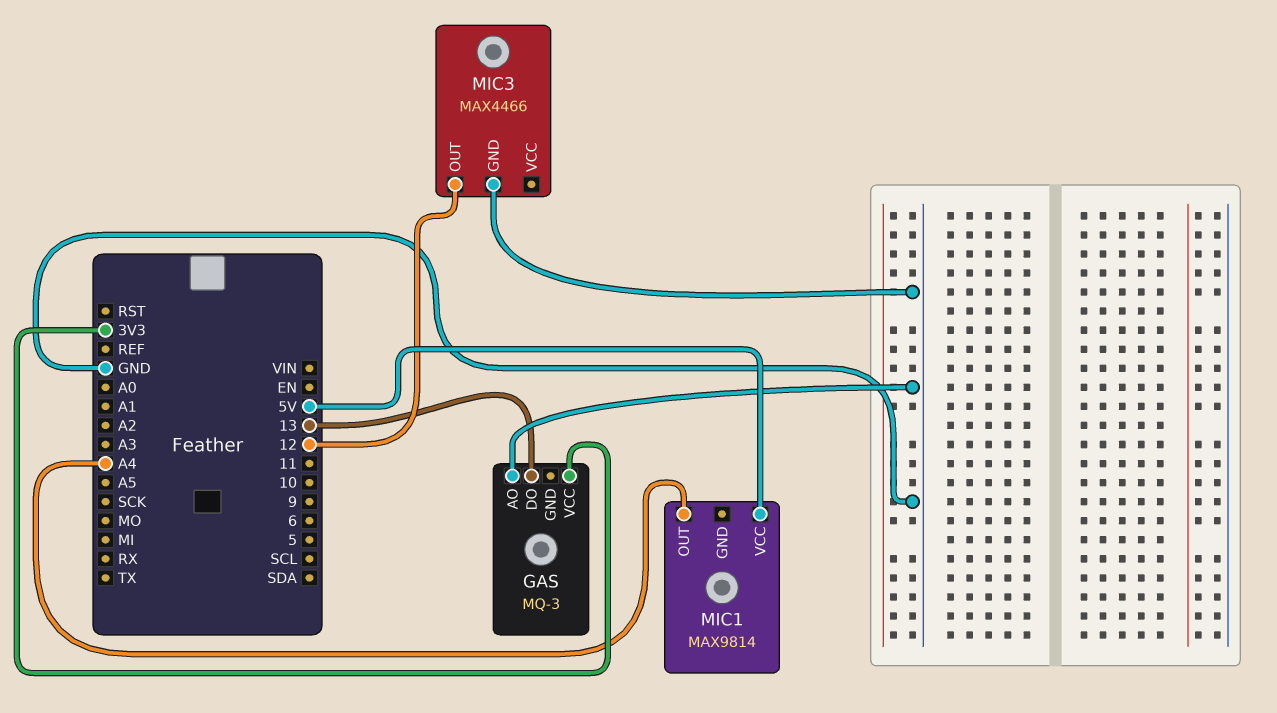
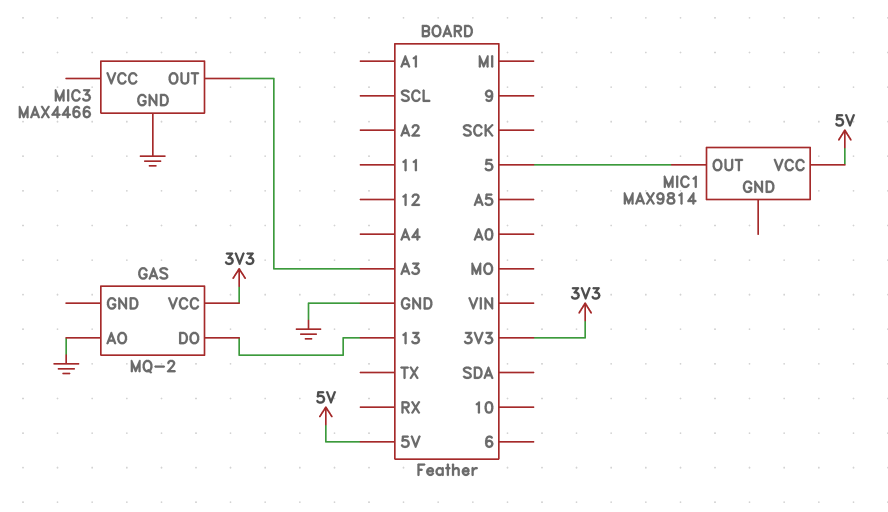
GAS: MQ-3 -> MQ-2
MIC1 pin OUT: A4 -> 5
MIC3 pin OUT: 12 -> A3

